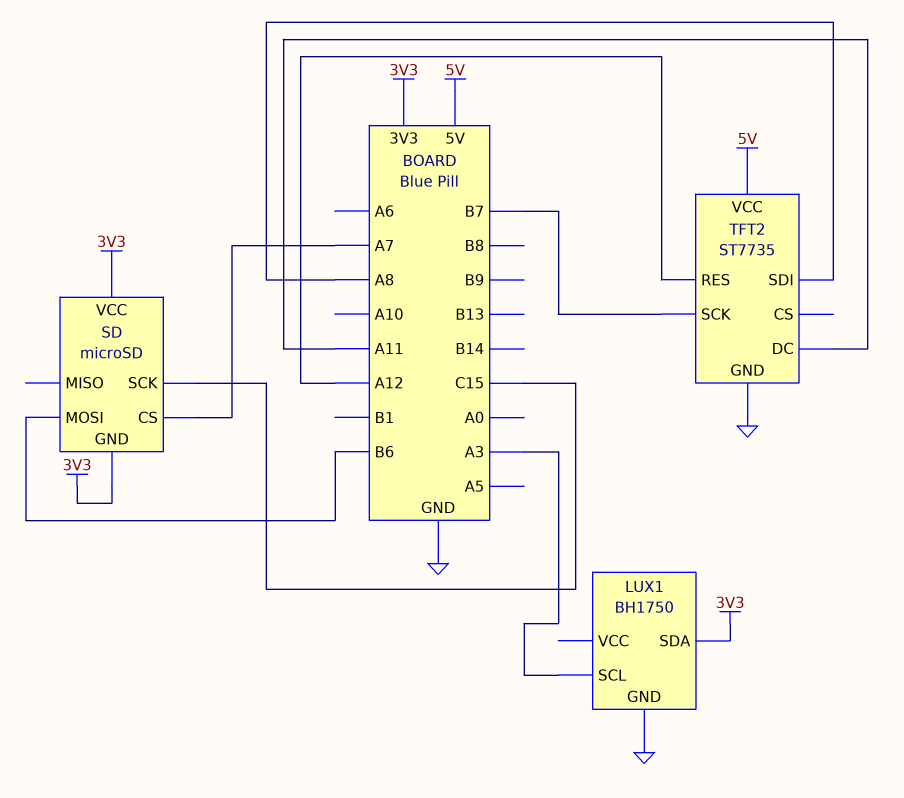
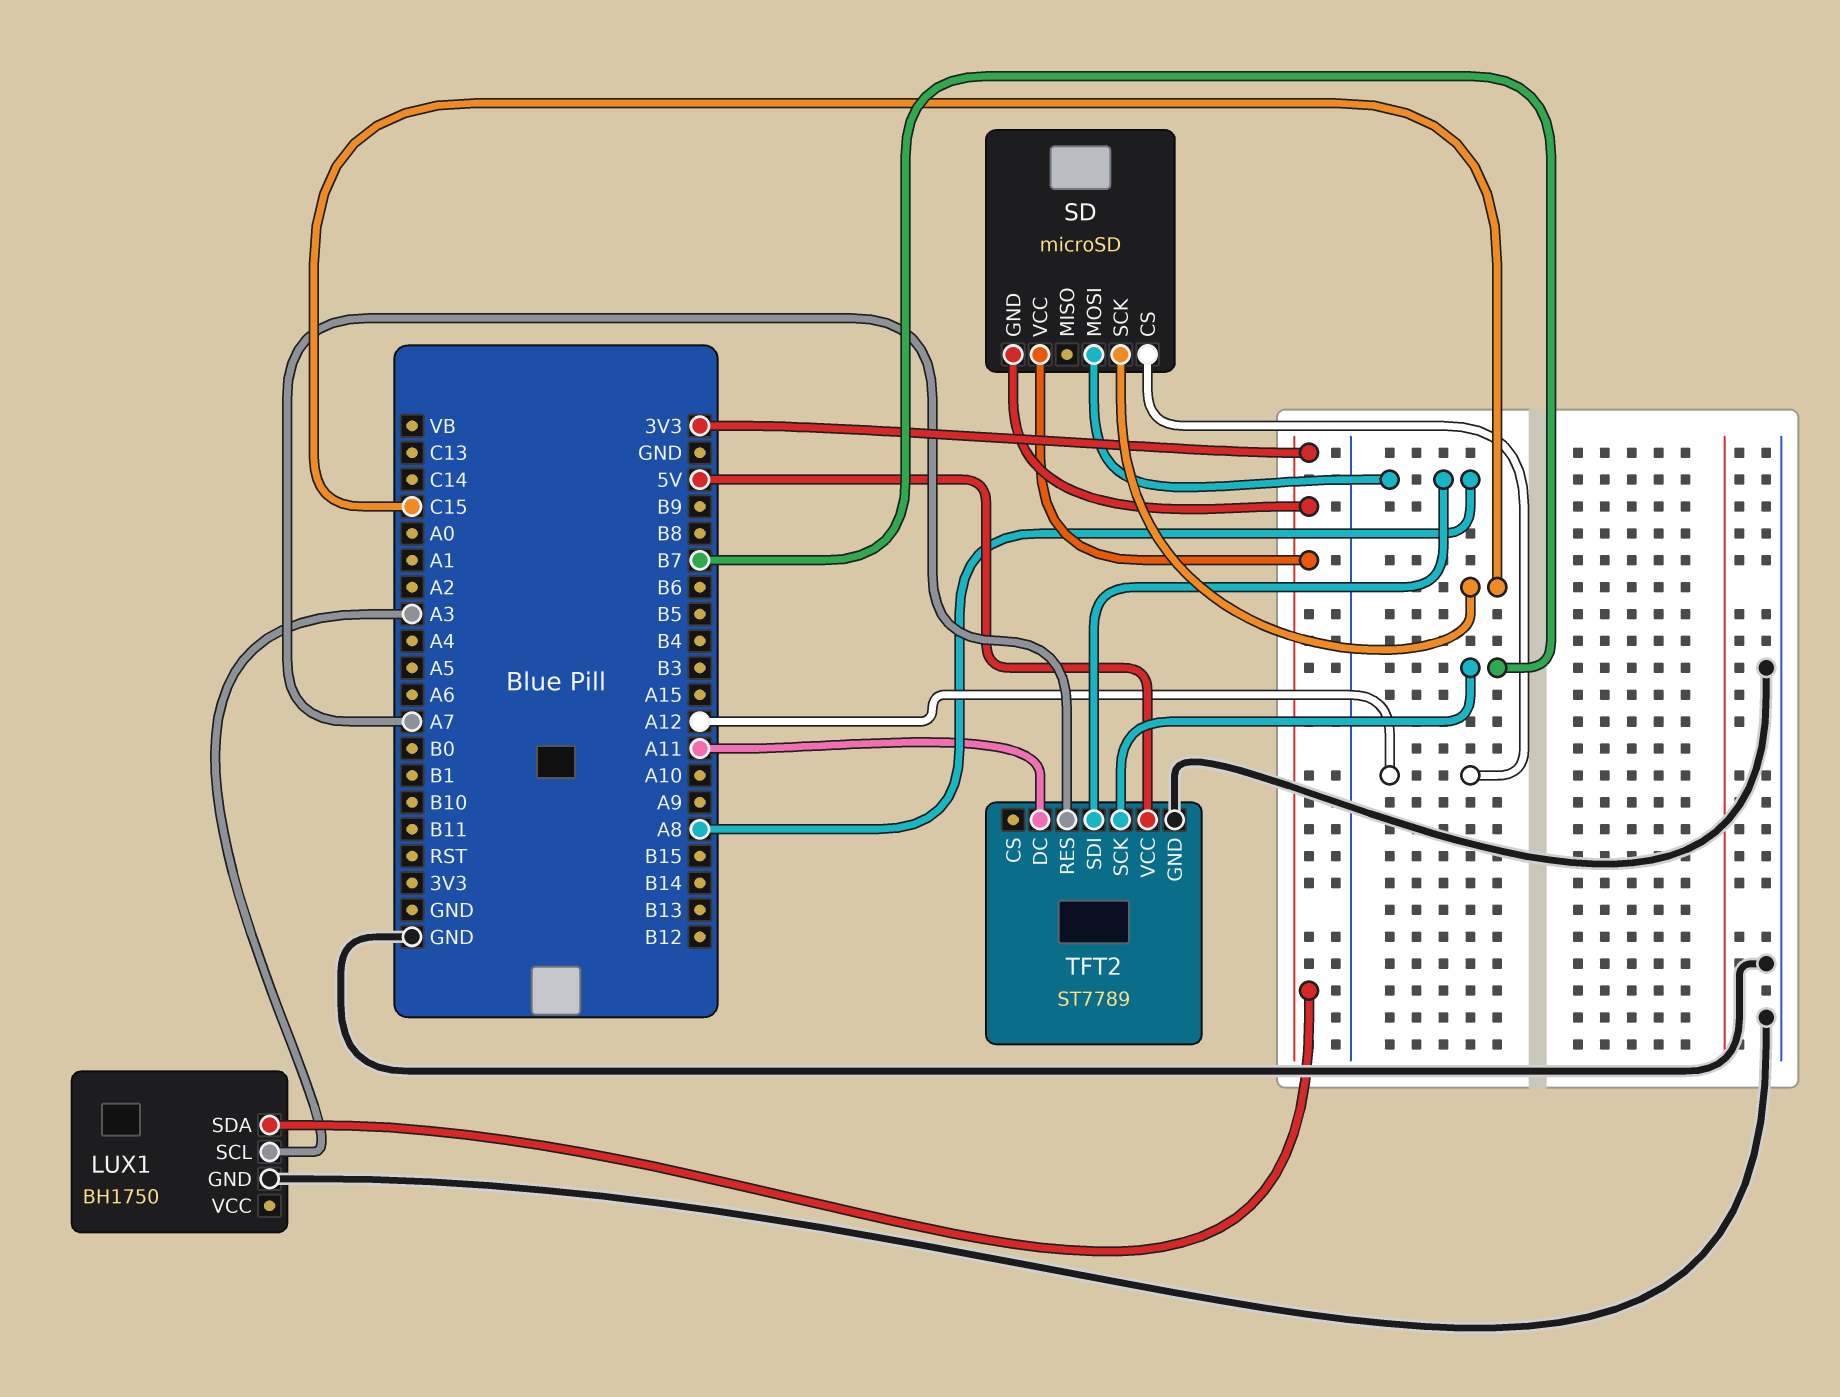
SD pin CS: A7 -> A12
SD pin MOSI: B6 -> A8
TFT2: ST7735 -> ST7789
TFT2 pin RES: A12 -> A7

